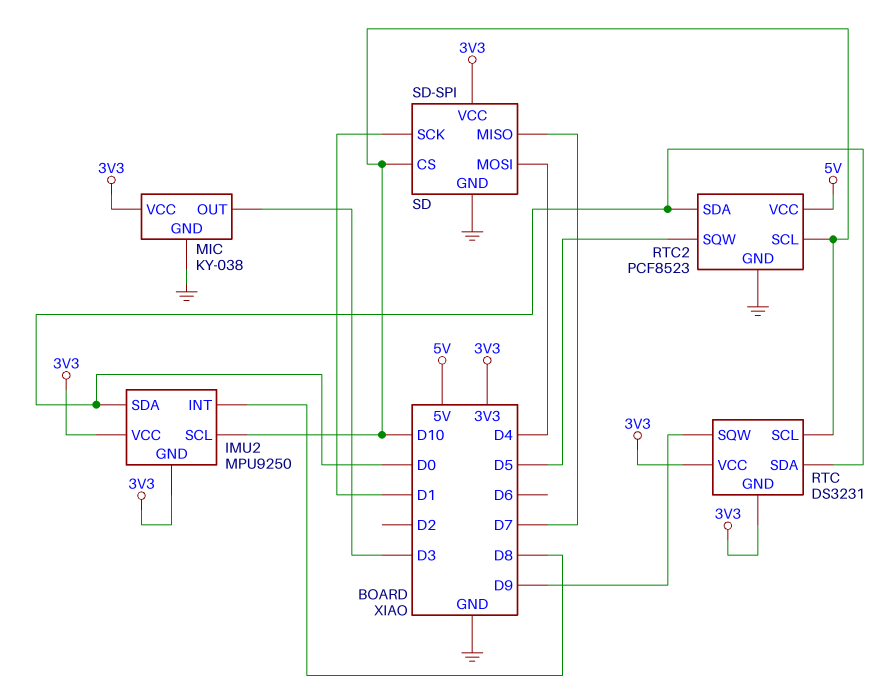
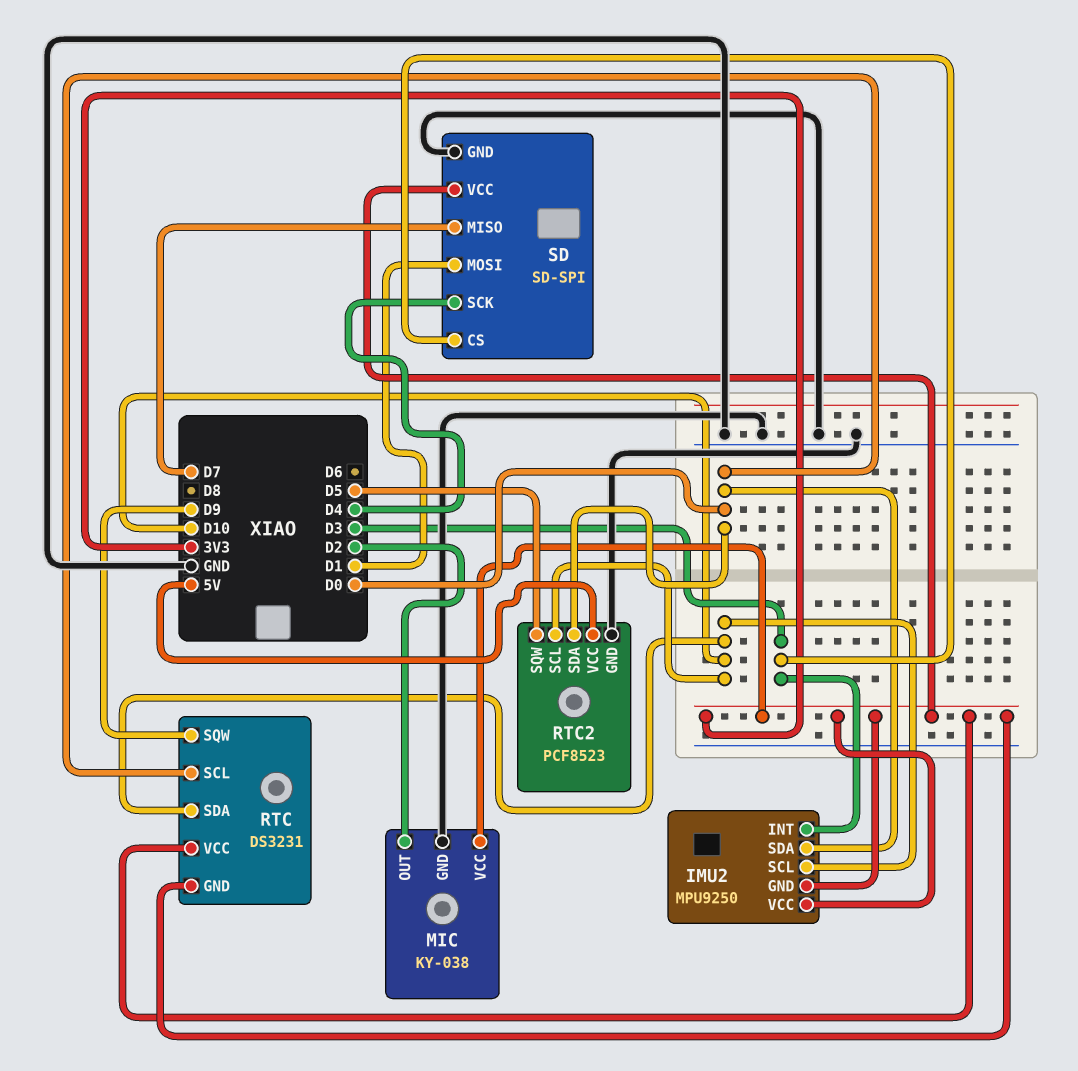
IMU2 pin INT: D8 -> D3
MIC pin OUT: D3 -> D2
RTC pin SCL: D10 -> D0
RTC pin SDA: D0 -> D10
SD pin CS: D10 -> D3
SD pin MOSI: D4 -> D1
SD pin SCK: D1 -> D4

